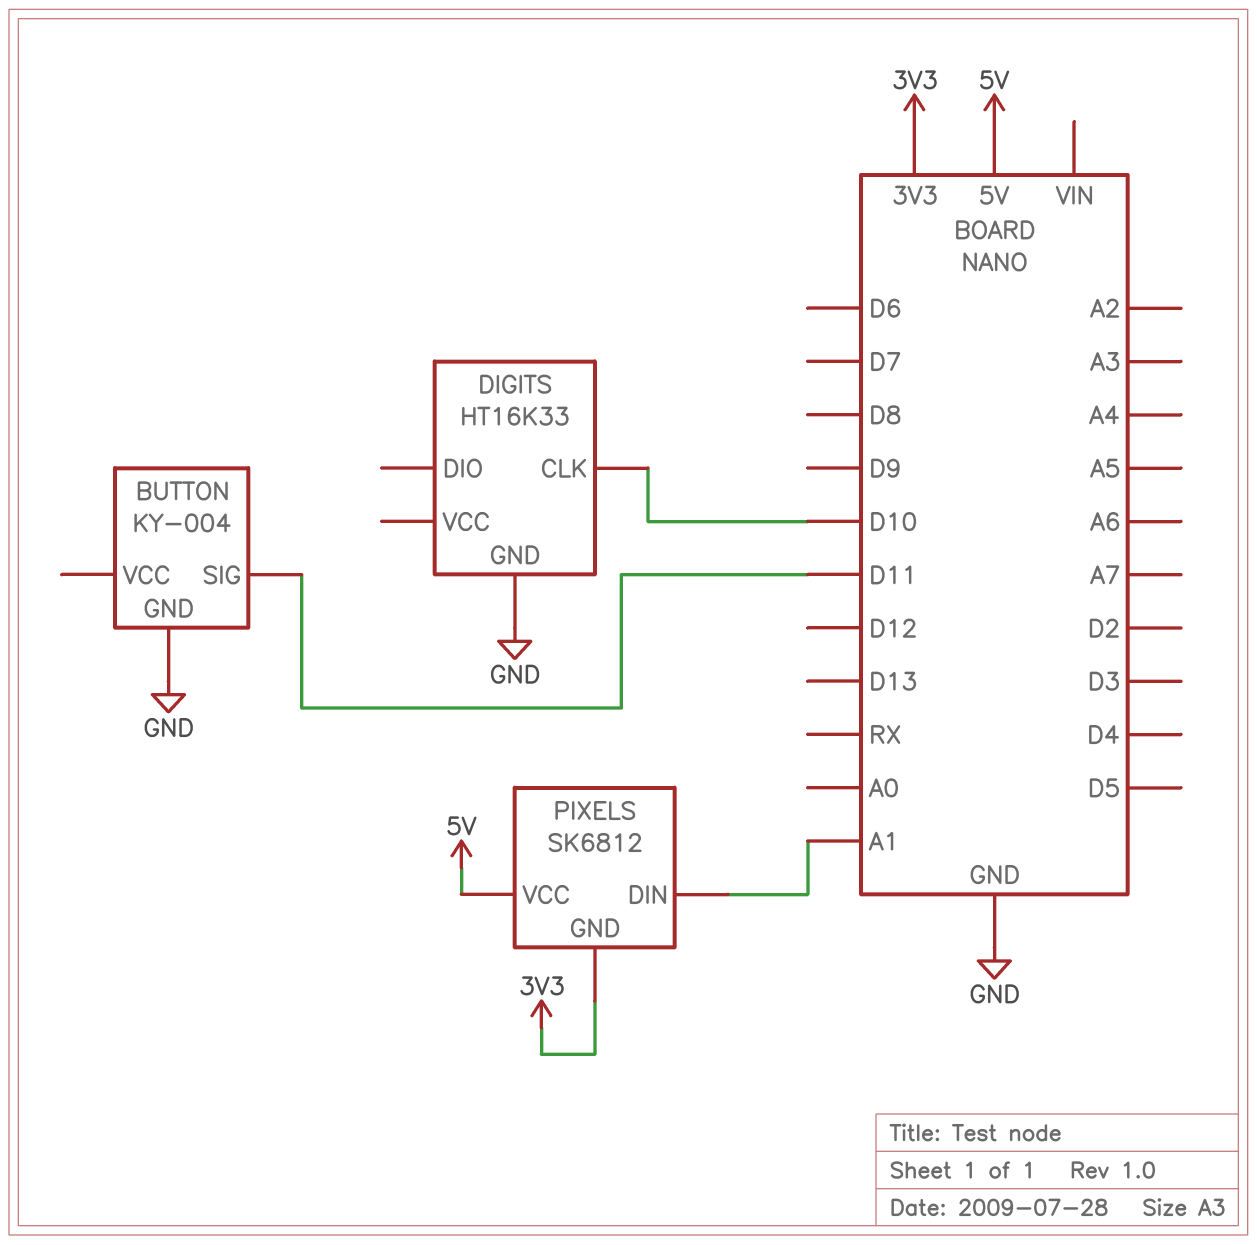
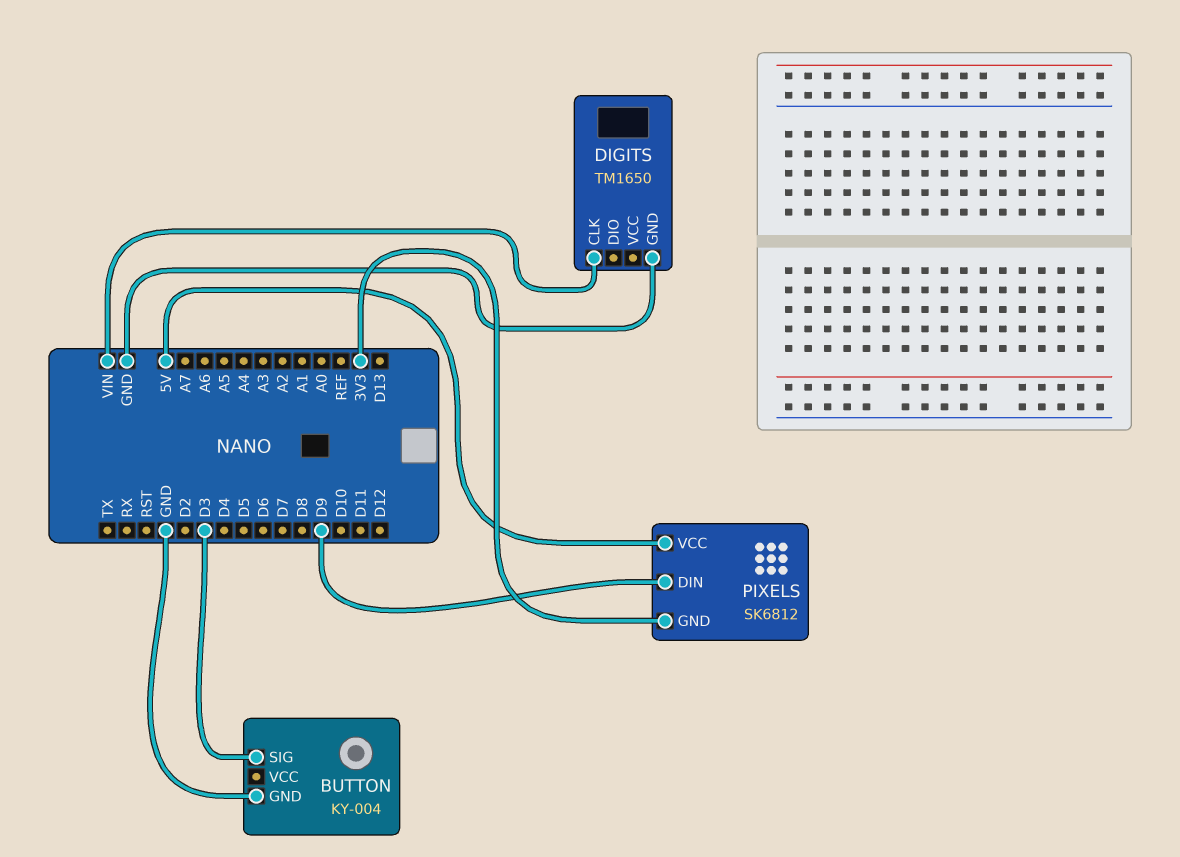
BUTTON pin SIG: D11 -> D3
DIGITS: HT16K33 -> TM1650
DIGITS pin CLK: D10 -> VIN
PIXELS pin DIN: A1 -> D9

